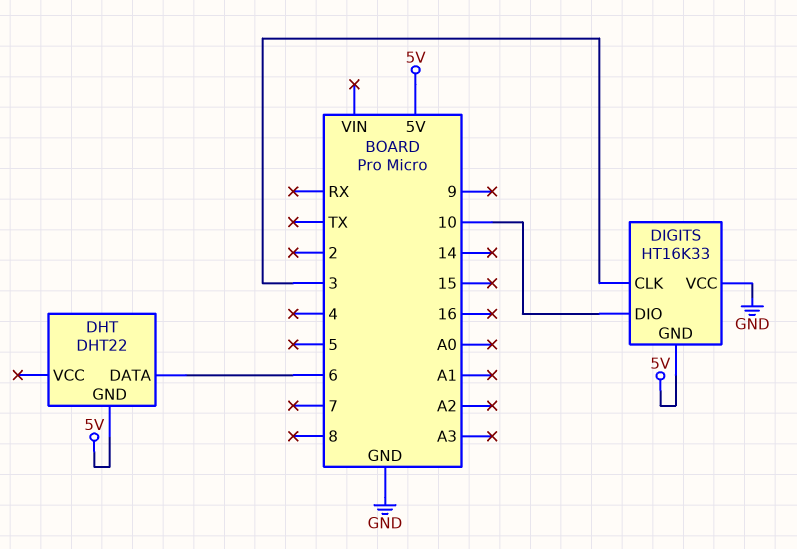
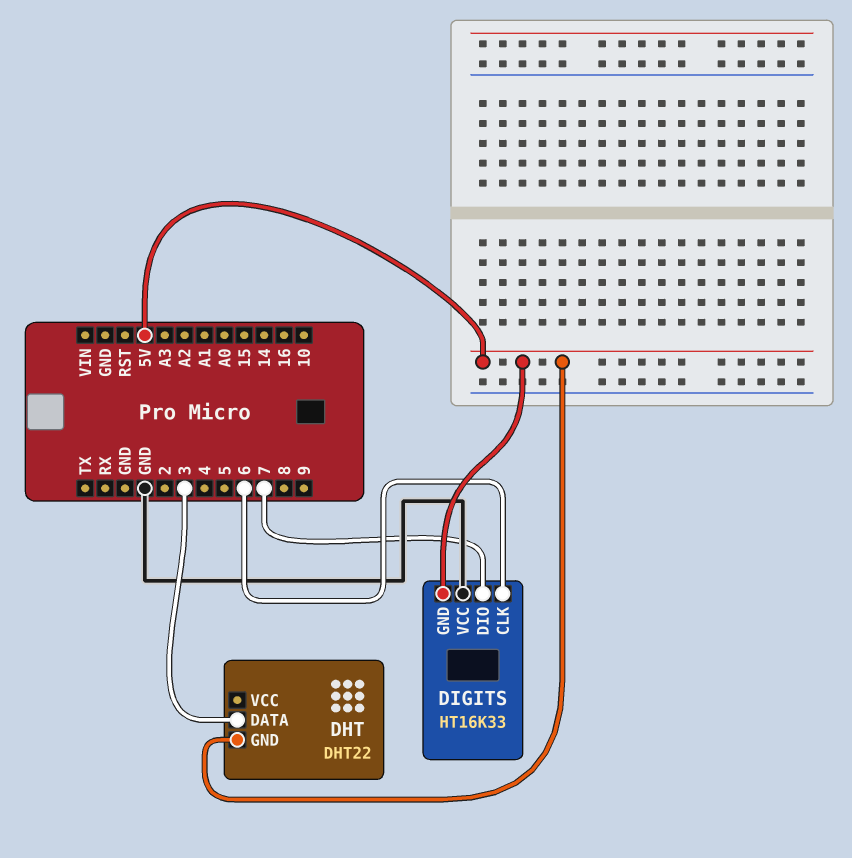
DHT pin DATA: 6 -> 3
DIGITS pin CLK: 3 -> 6
DIGITS pin DIO: 10 -> 7

